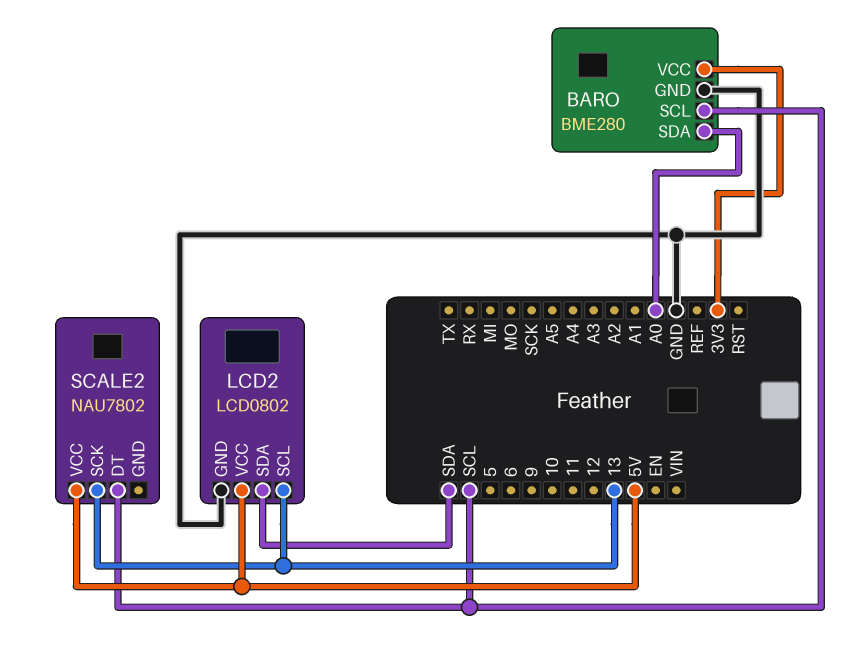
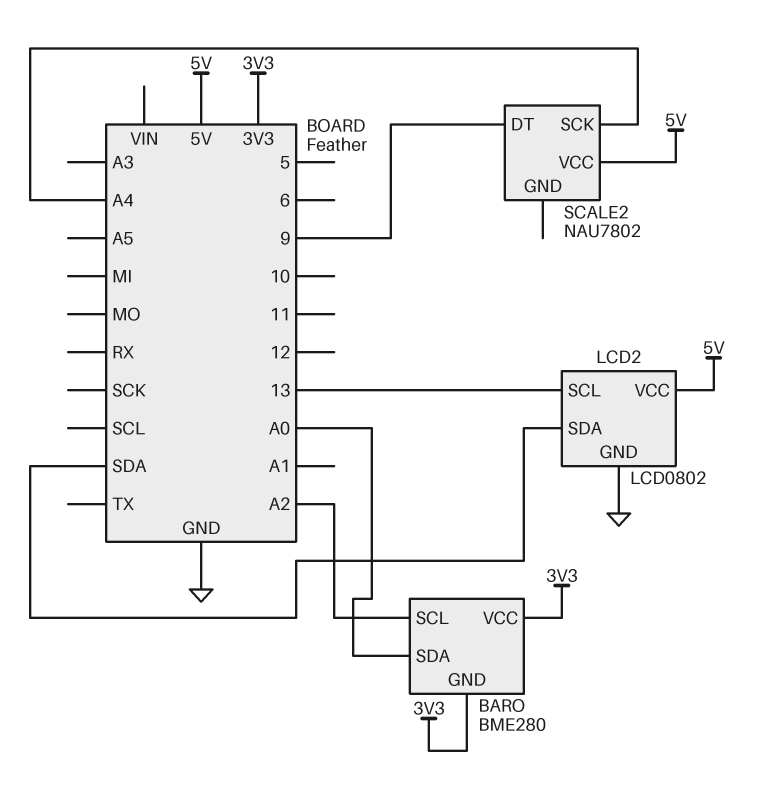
BARO pin GND: GND -> 3V3
BARO pin SCL: SCL -> A2
SCALE2 pin DT: SCL -> 9
SCALE2 pin SCK: 13 -> A4

